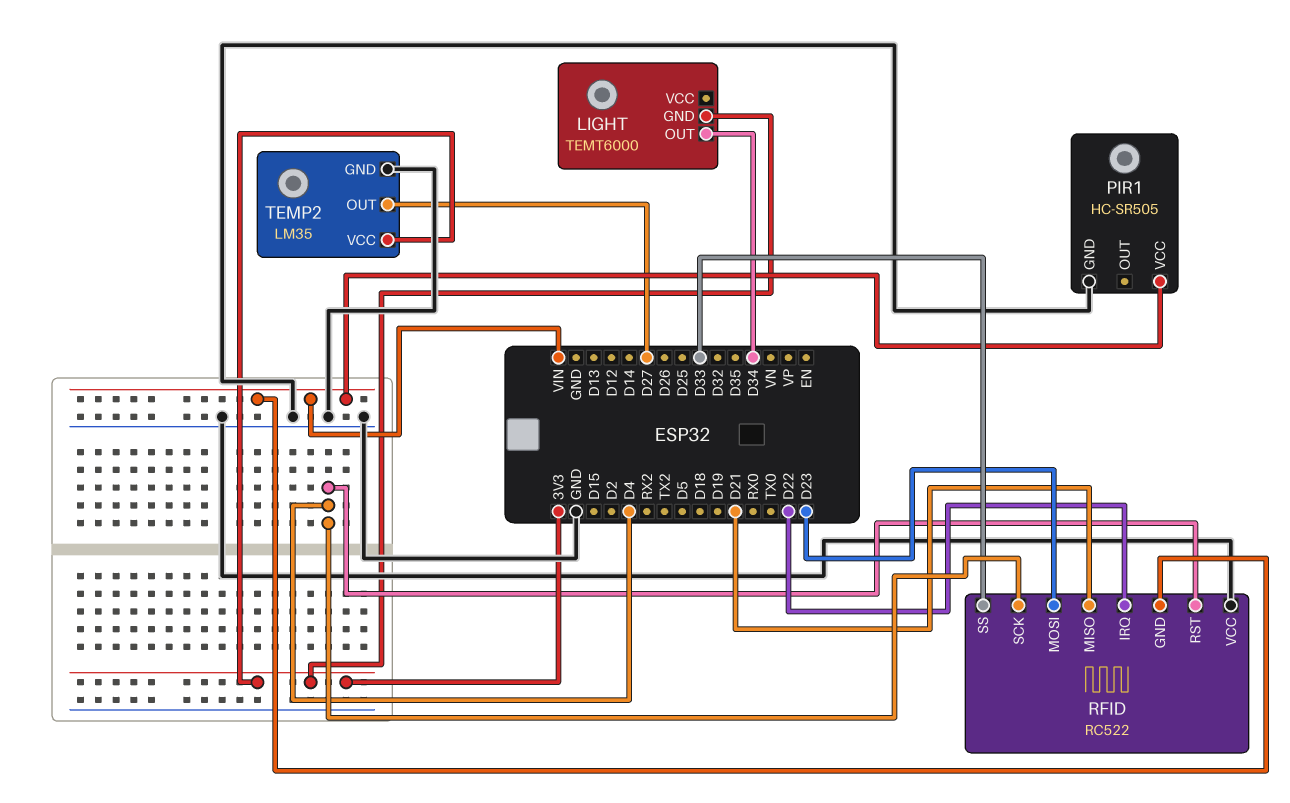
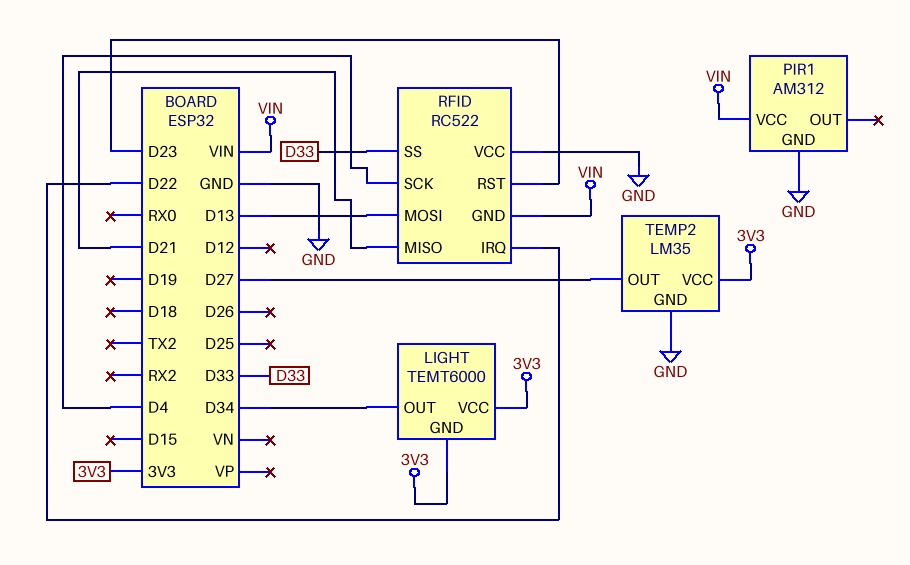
LIGHT pin VCC: none -> 3V3
PIR1: HC-SR505 -> AM312
RFID pin MOSI: D23 -> D13
RFID pin RST: D4 -> D23

